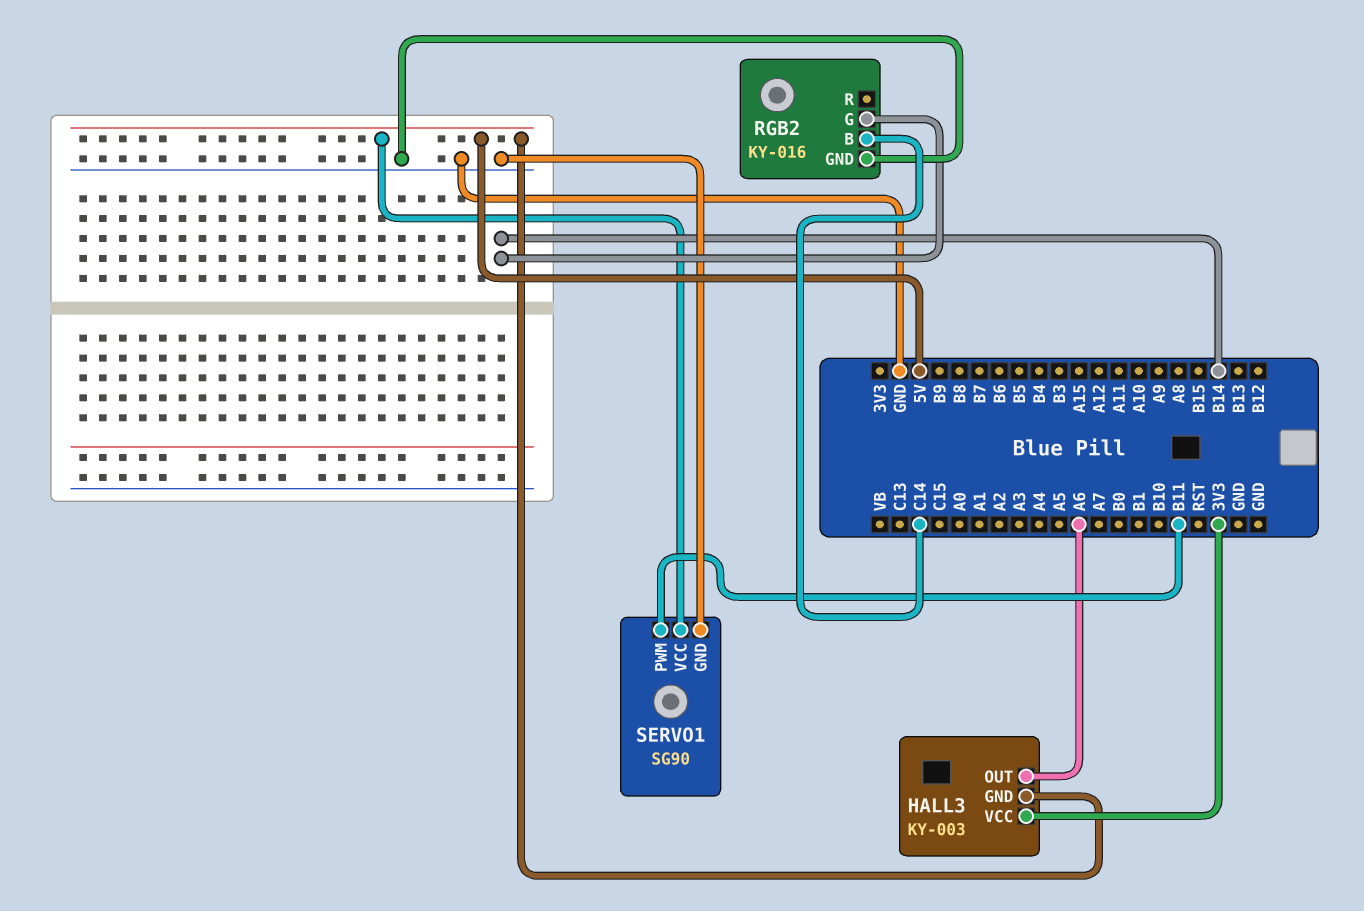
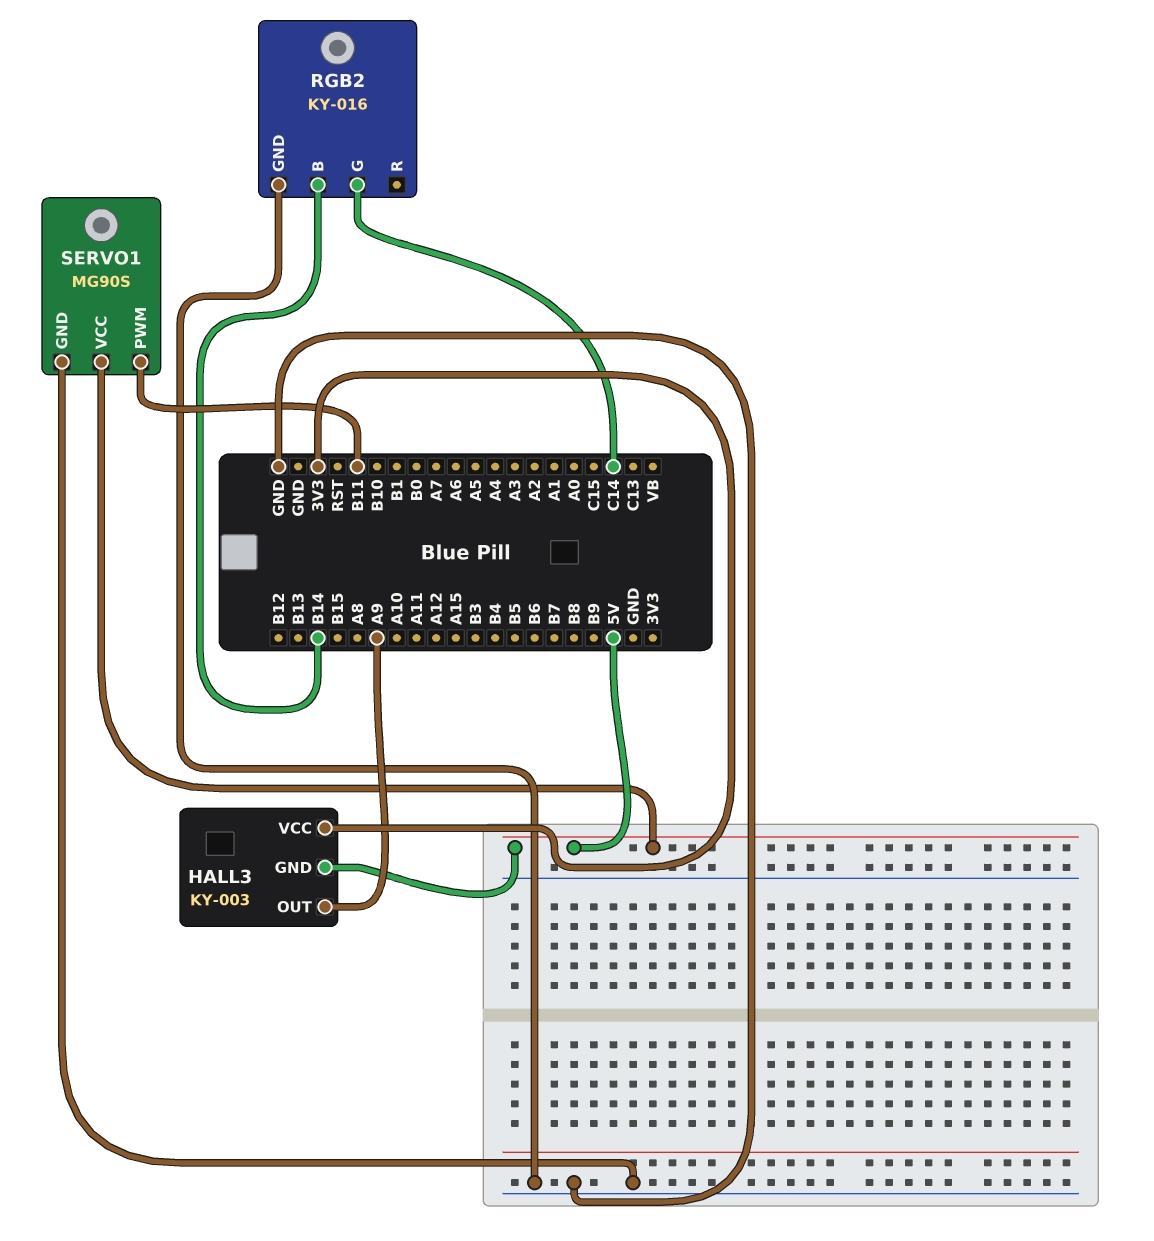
HALL3 pin OUT: A6 -> A9
RGB2 pin B: C14 -> B14
RGB2 pin G: B14 -> C14
SERVO1: SG90 -> MG90S

